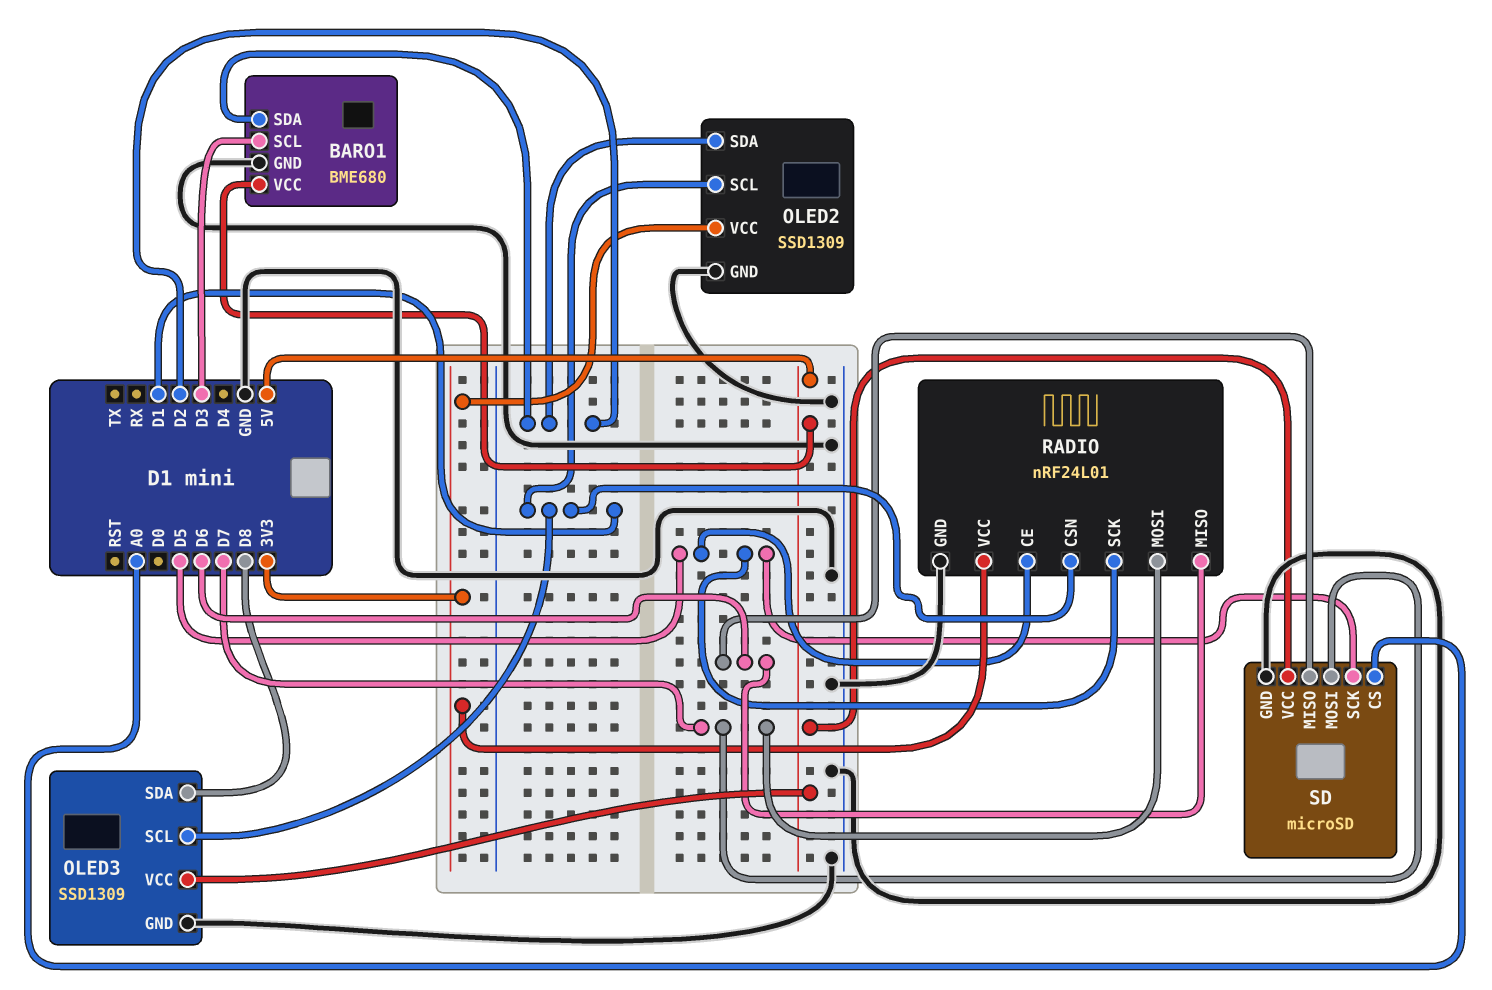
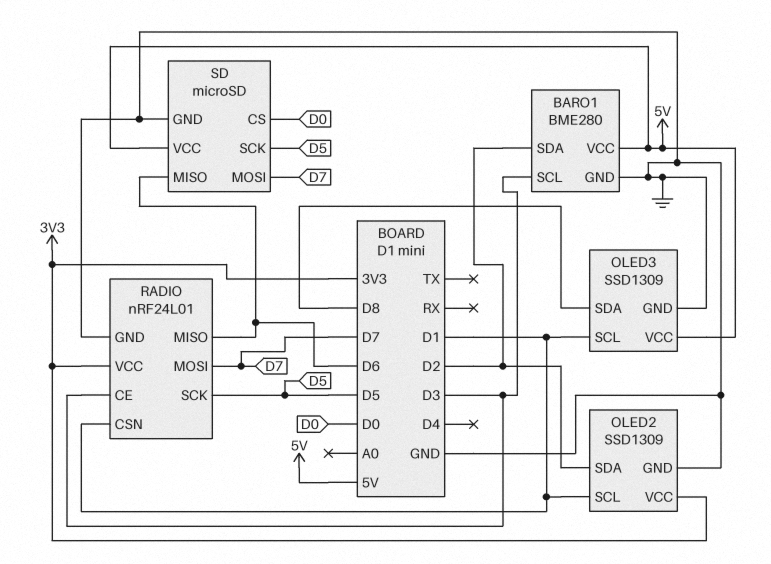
BARO1: BME680 -> BME280
RADIO pin CE: D5 -> D3
SD pin CS: A0 -> D0

